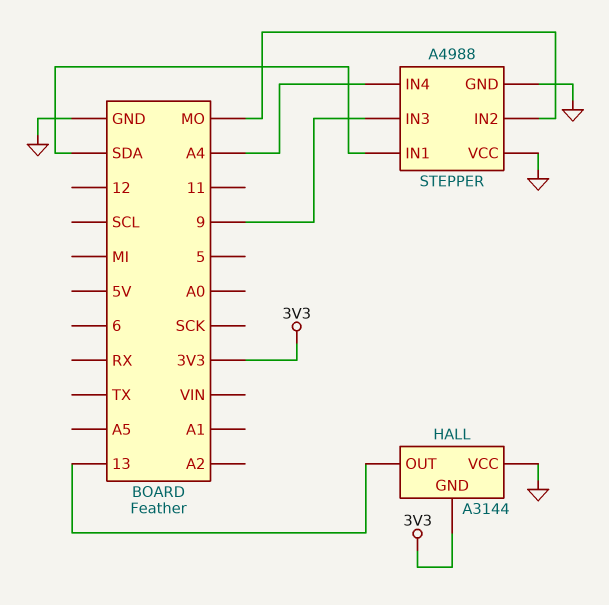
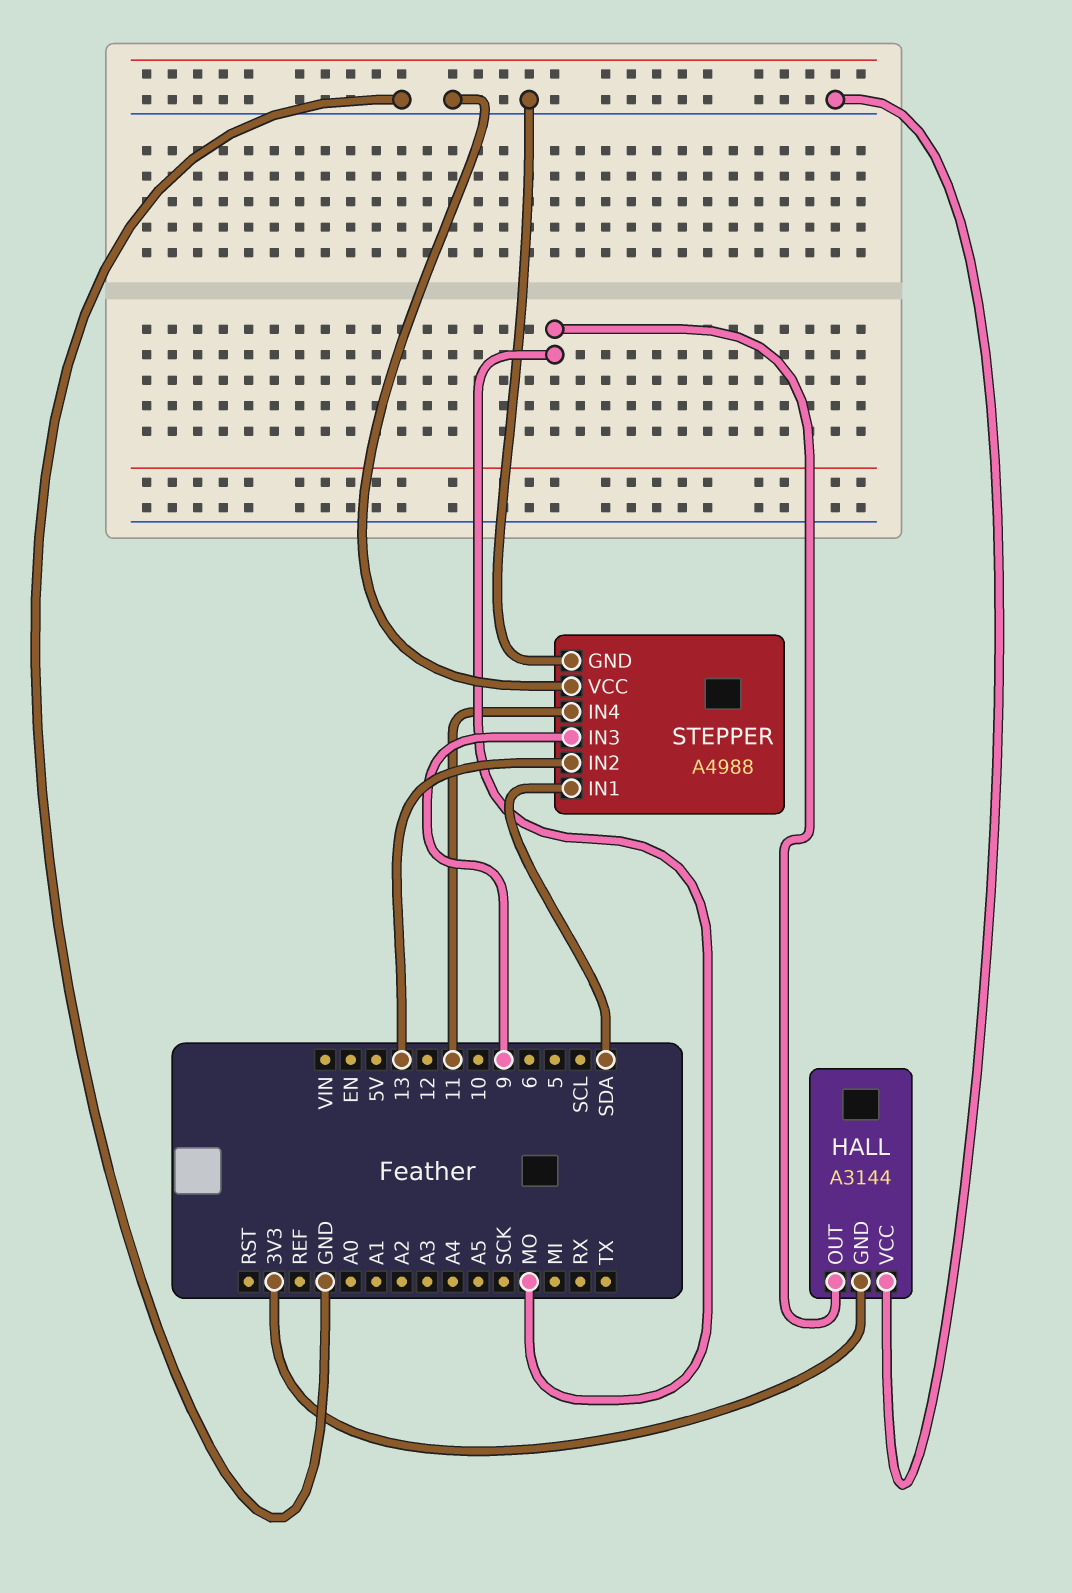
HALL pin OUT: 13 -> MO
STEPPER pin IN2: MO -> 13
STEPPER pin IN4: A4 -> 11

